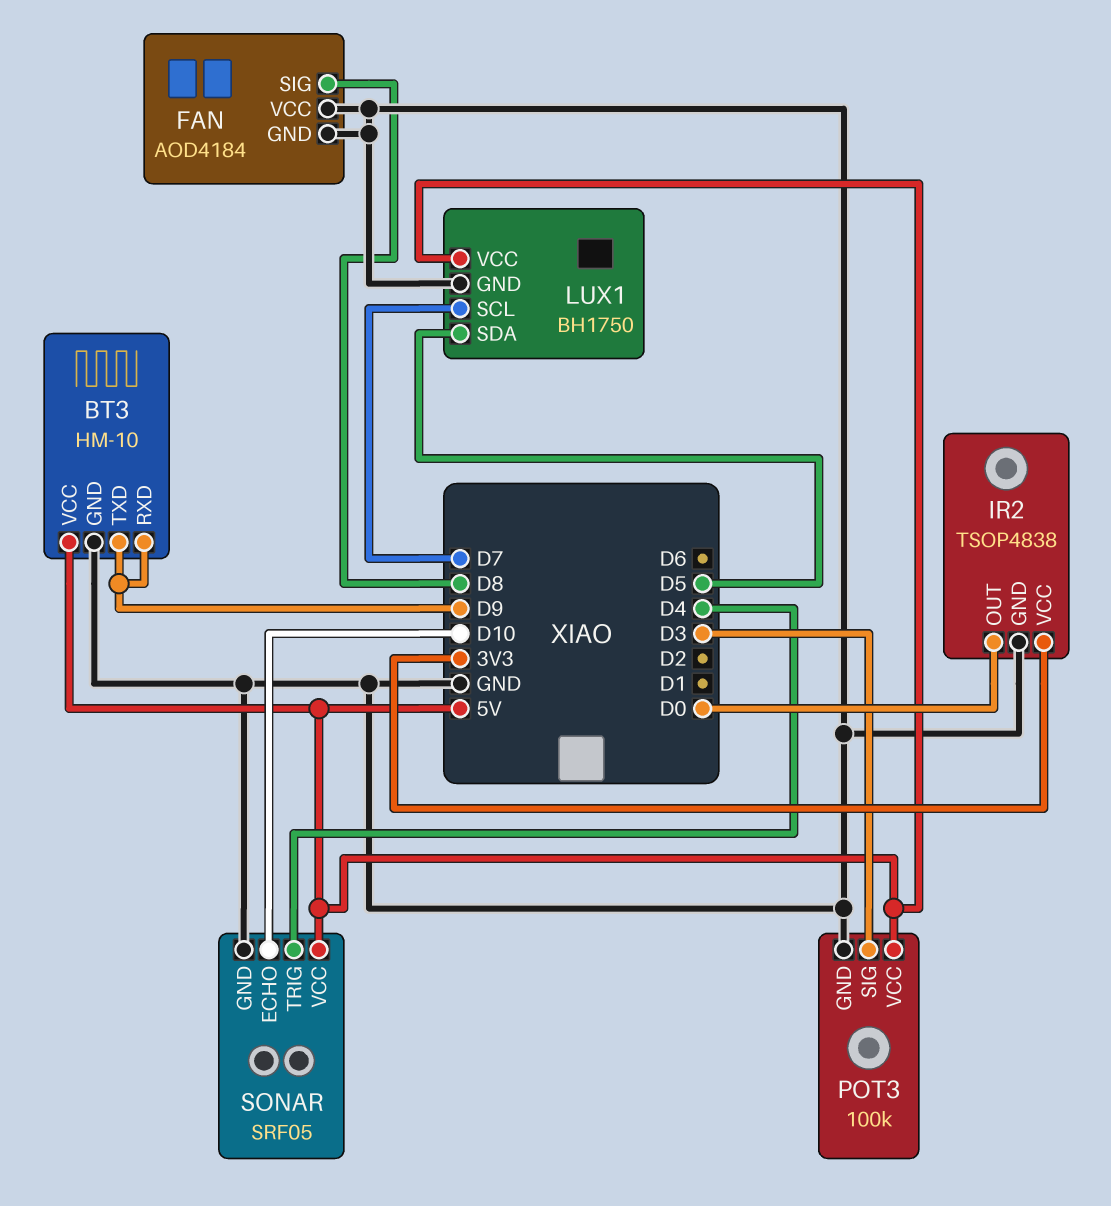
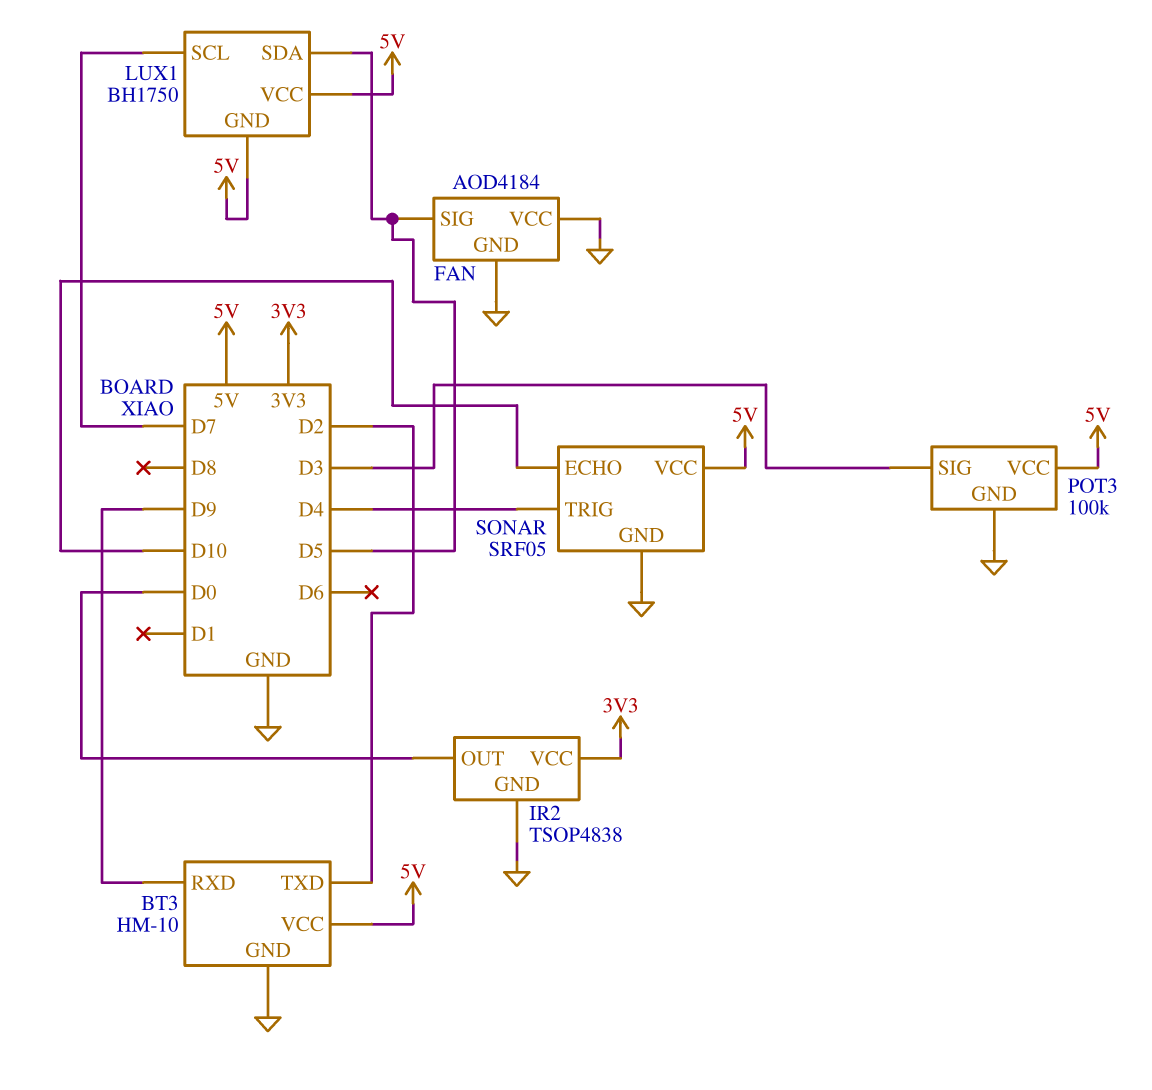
BT3 pin TXD: D9 -> D2
FAN pin SIG: D8 -> D5
LUX1 pin GND: GND -> 5V

